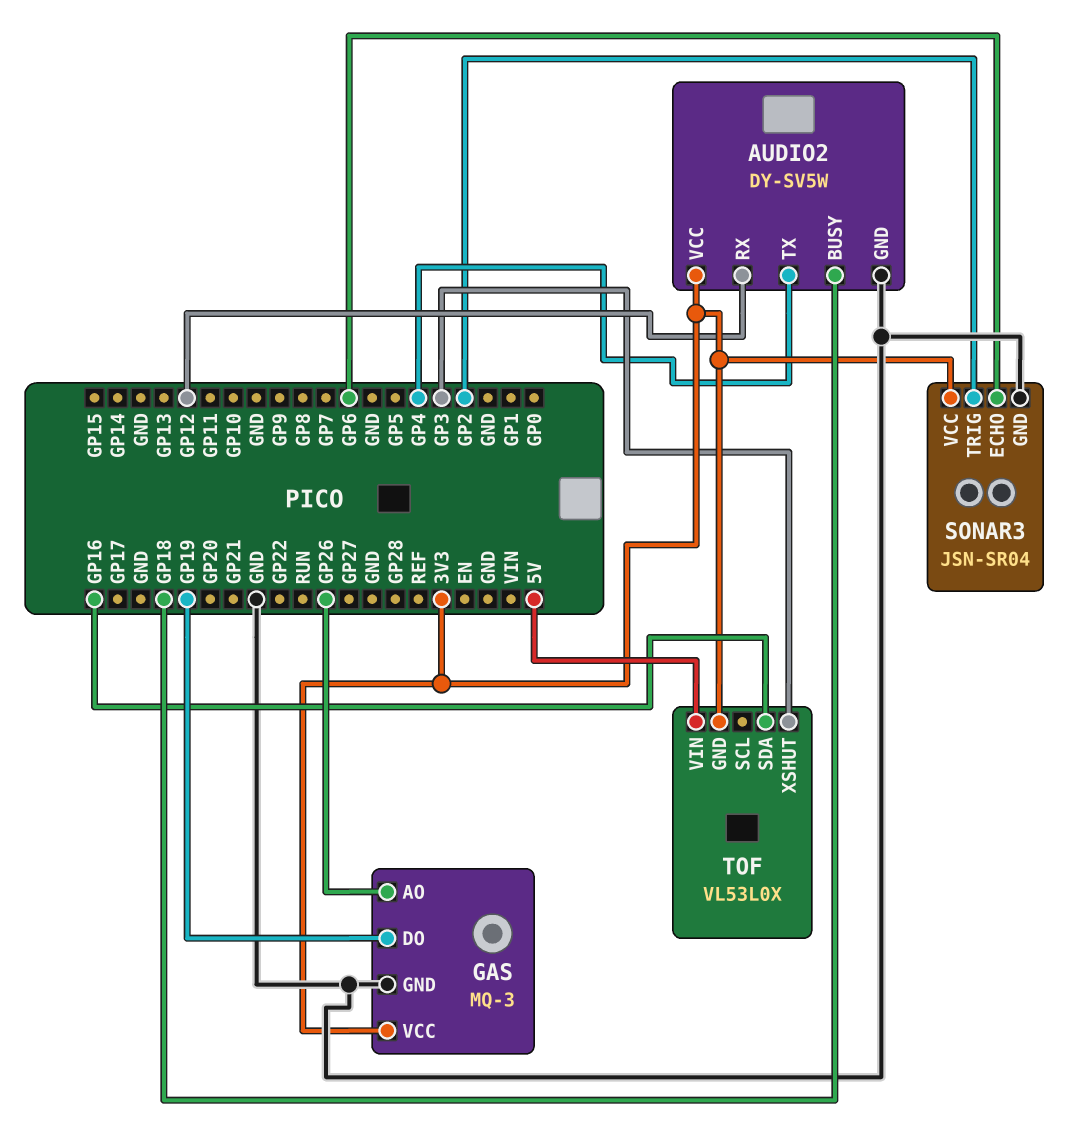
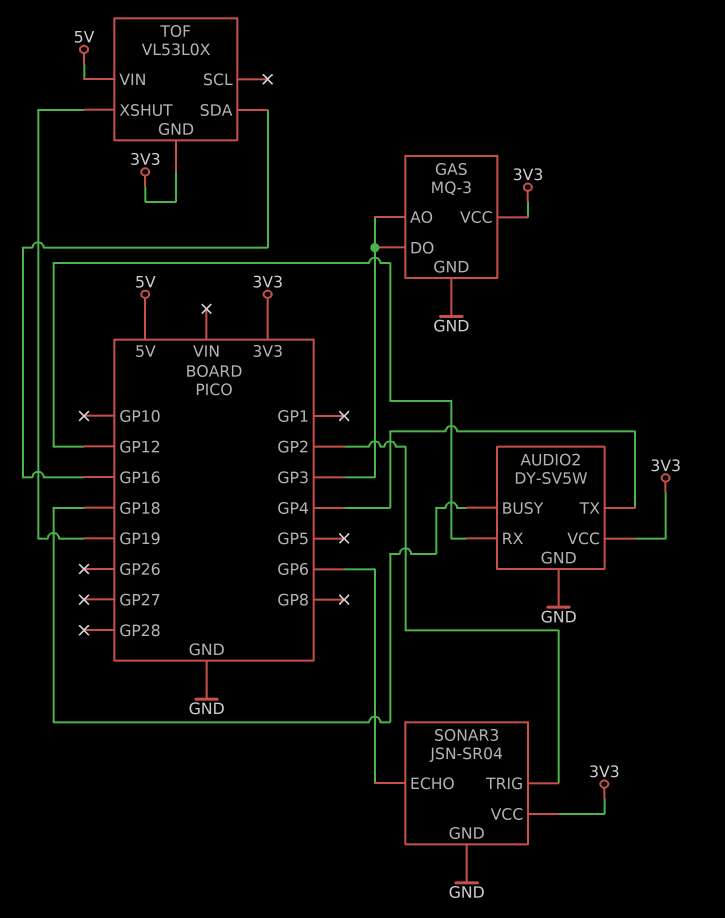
GAS pin AO: GP26 -> GP3
GAS pin DO: GP19 -> GP3
TOF pin XSHUT: GP3 -> GP19

